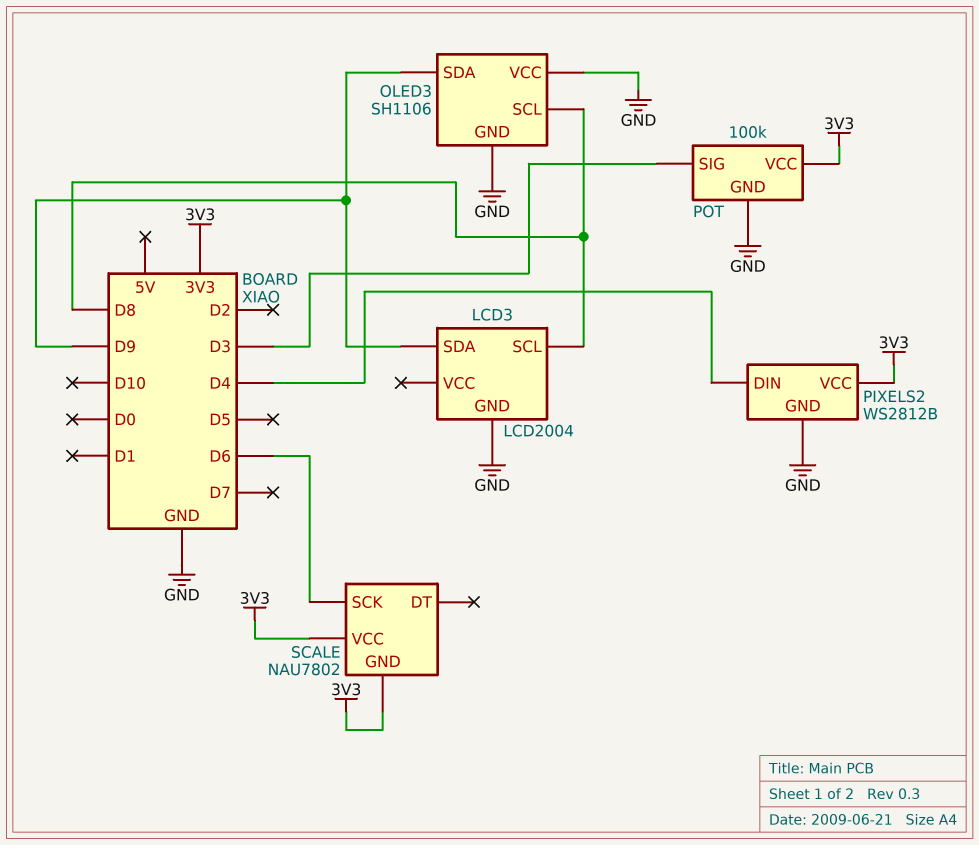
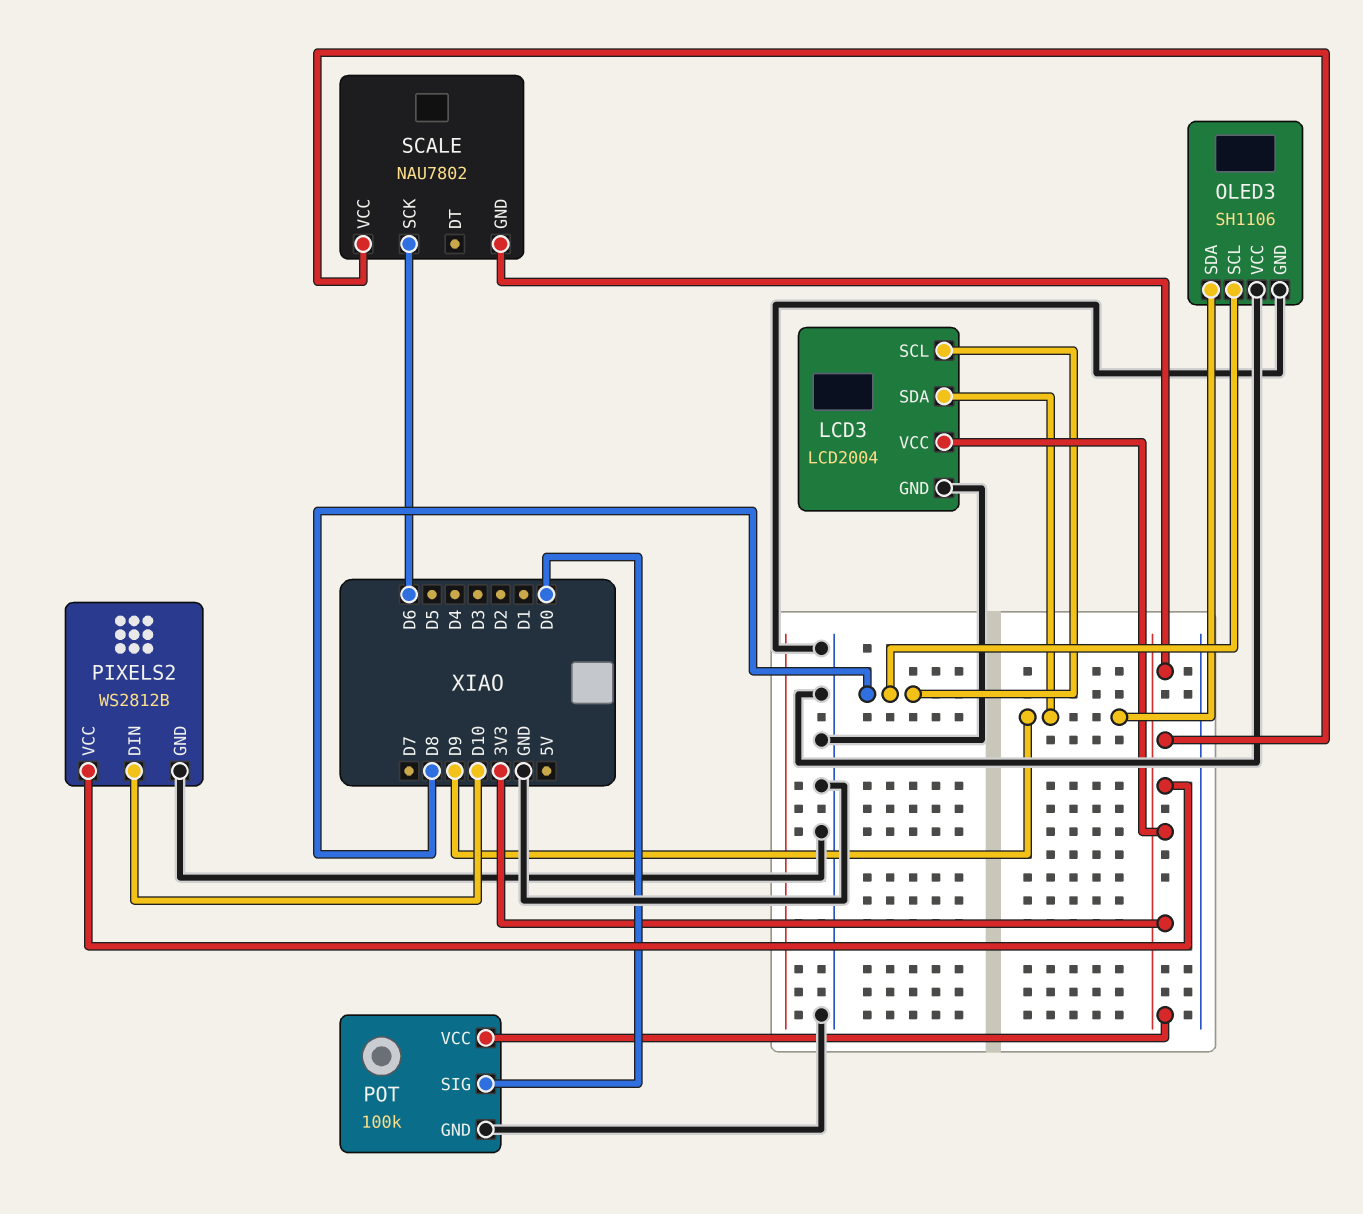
LCD3 pin VCC: none -> 3V3
PIXELS2 pin DIN: D4 -> D10
POT pin SIG: D3 -> D0

